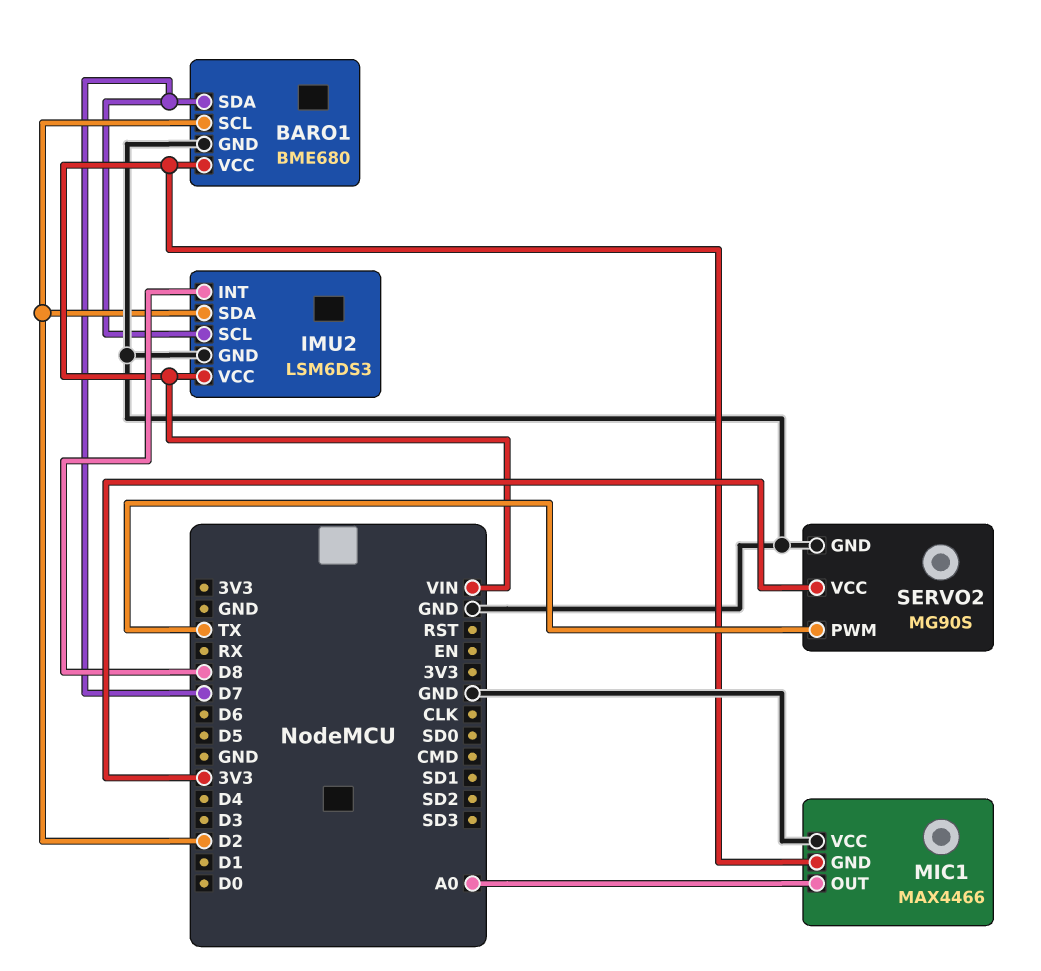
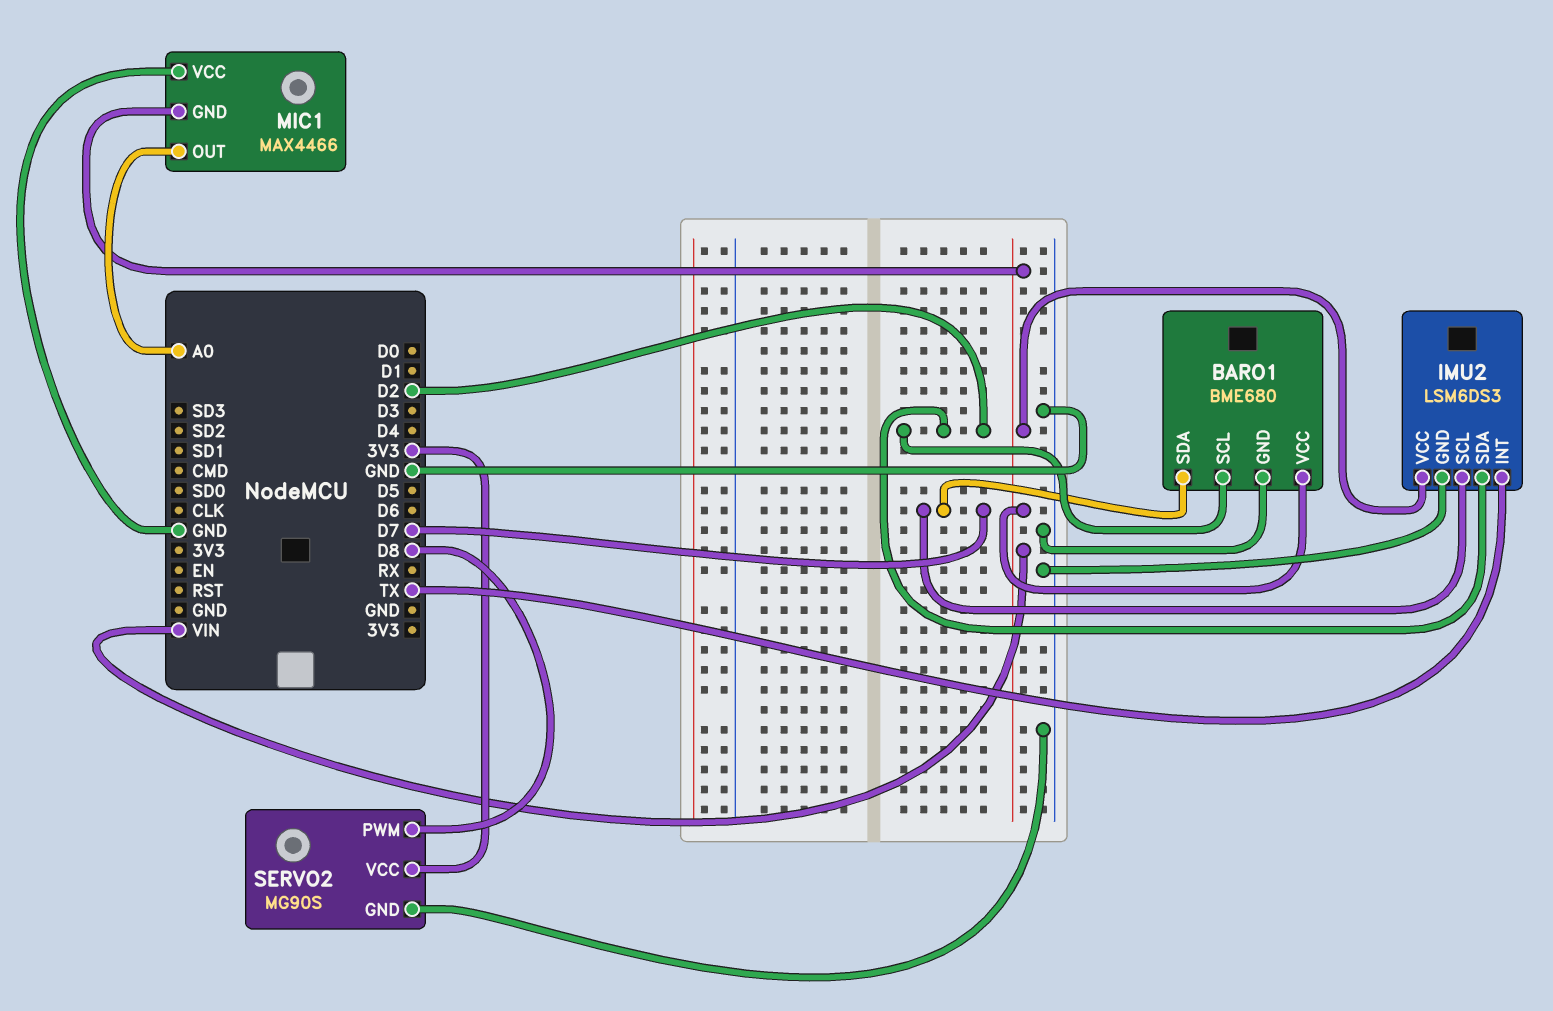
IMU2 pin INT: D8 -> TX
SERVO2 pin PWM: TX -> D8

